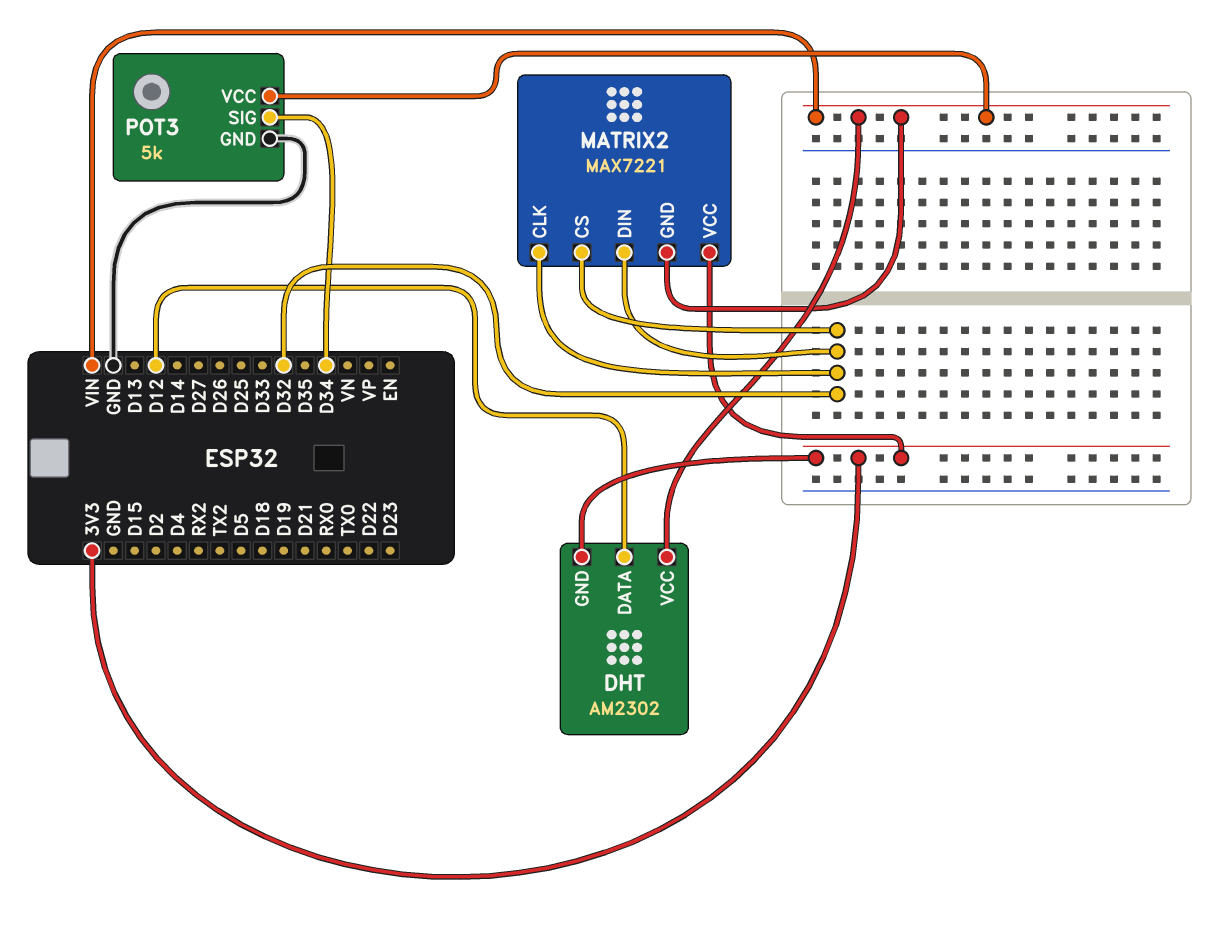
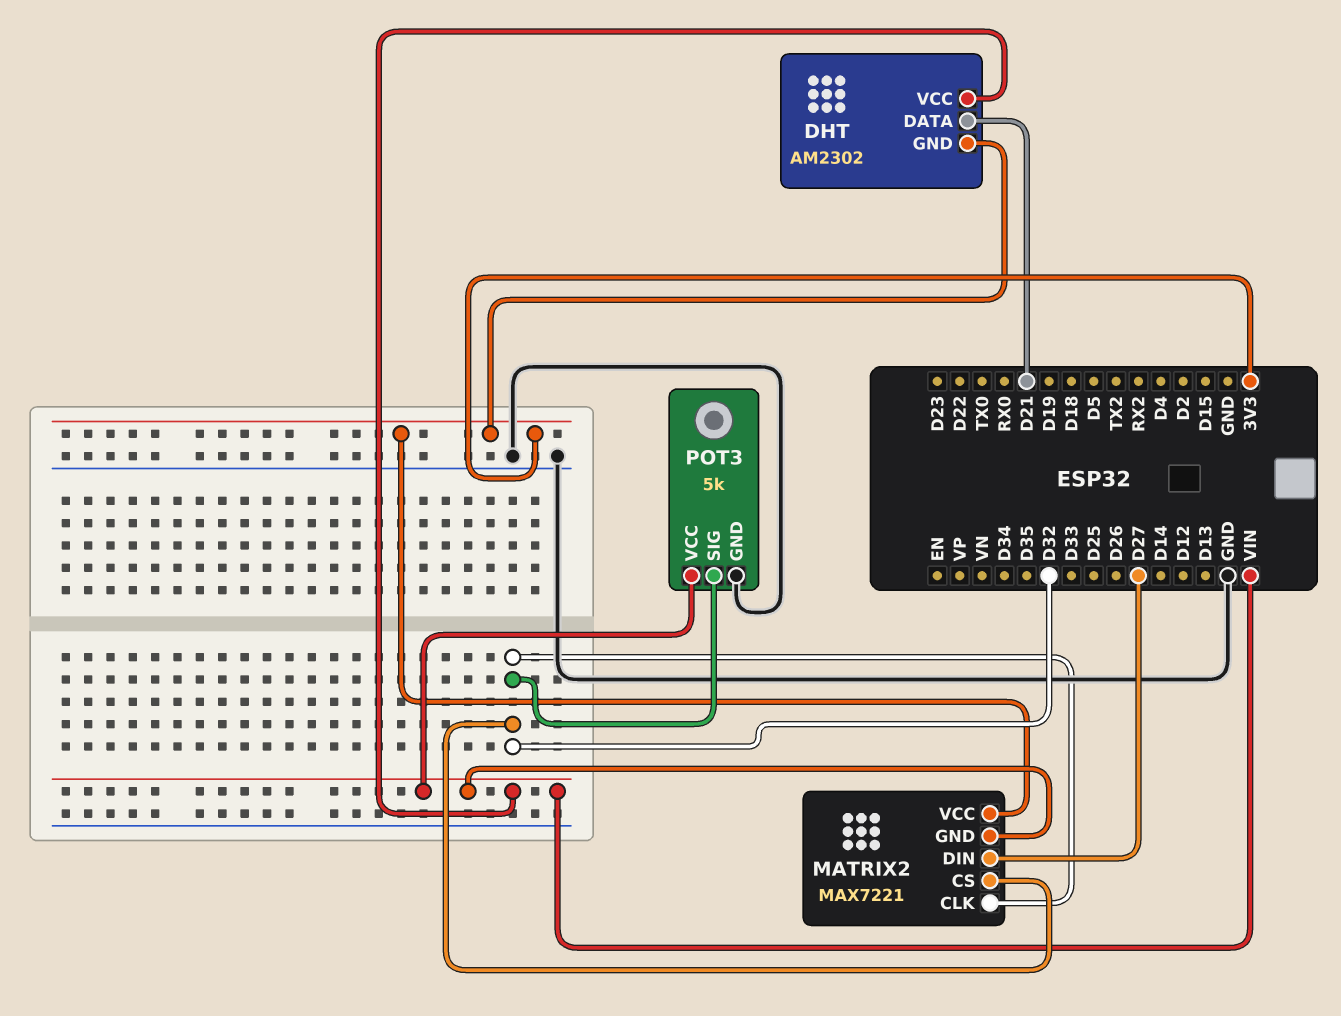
DHT pin DATA: D12 -> D21
MATRIX2 pin DIN: D32 -> D27
POT3 pin SIG: D34 -> D32

